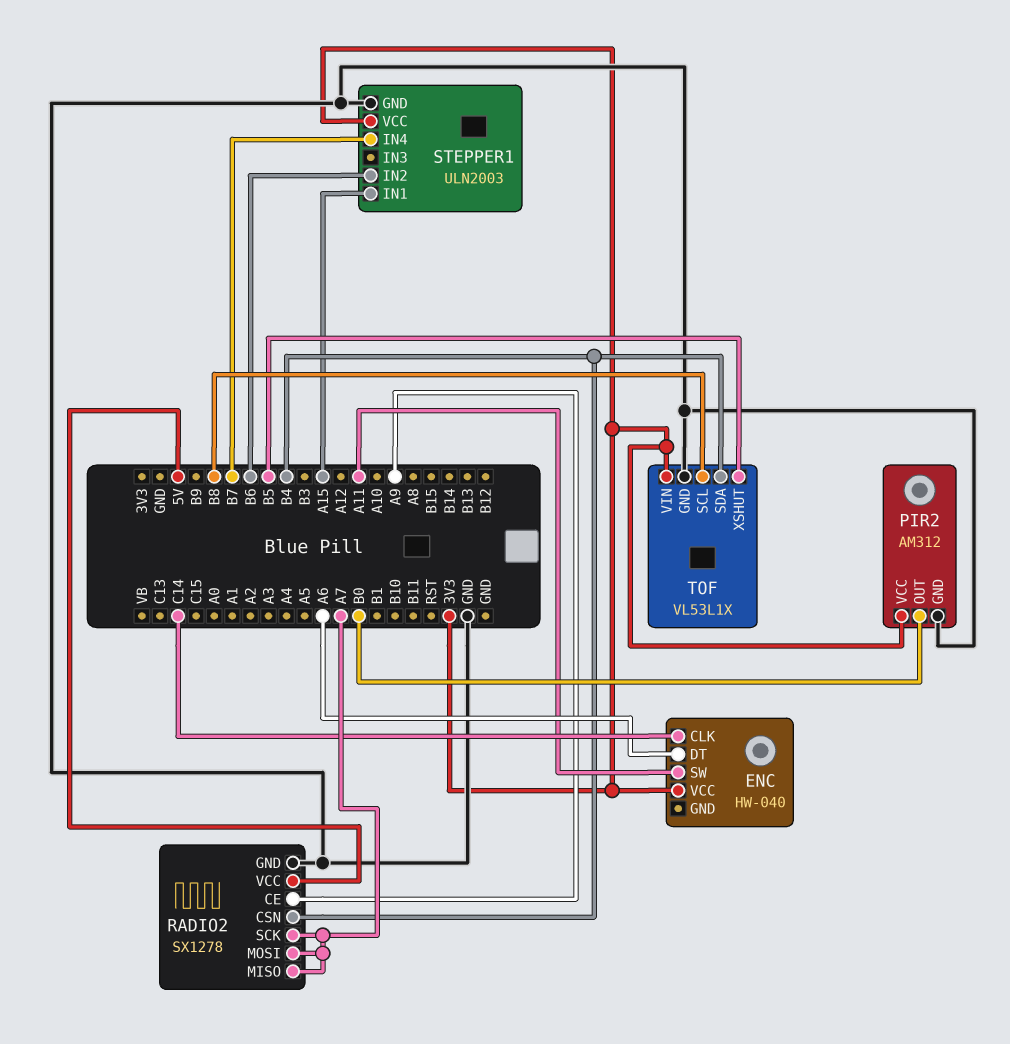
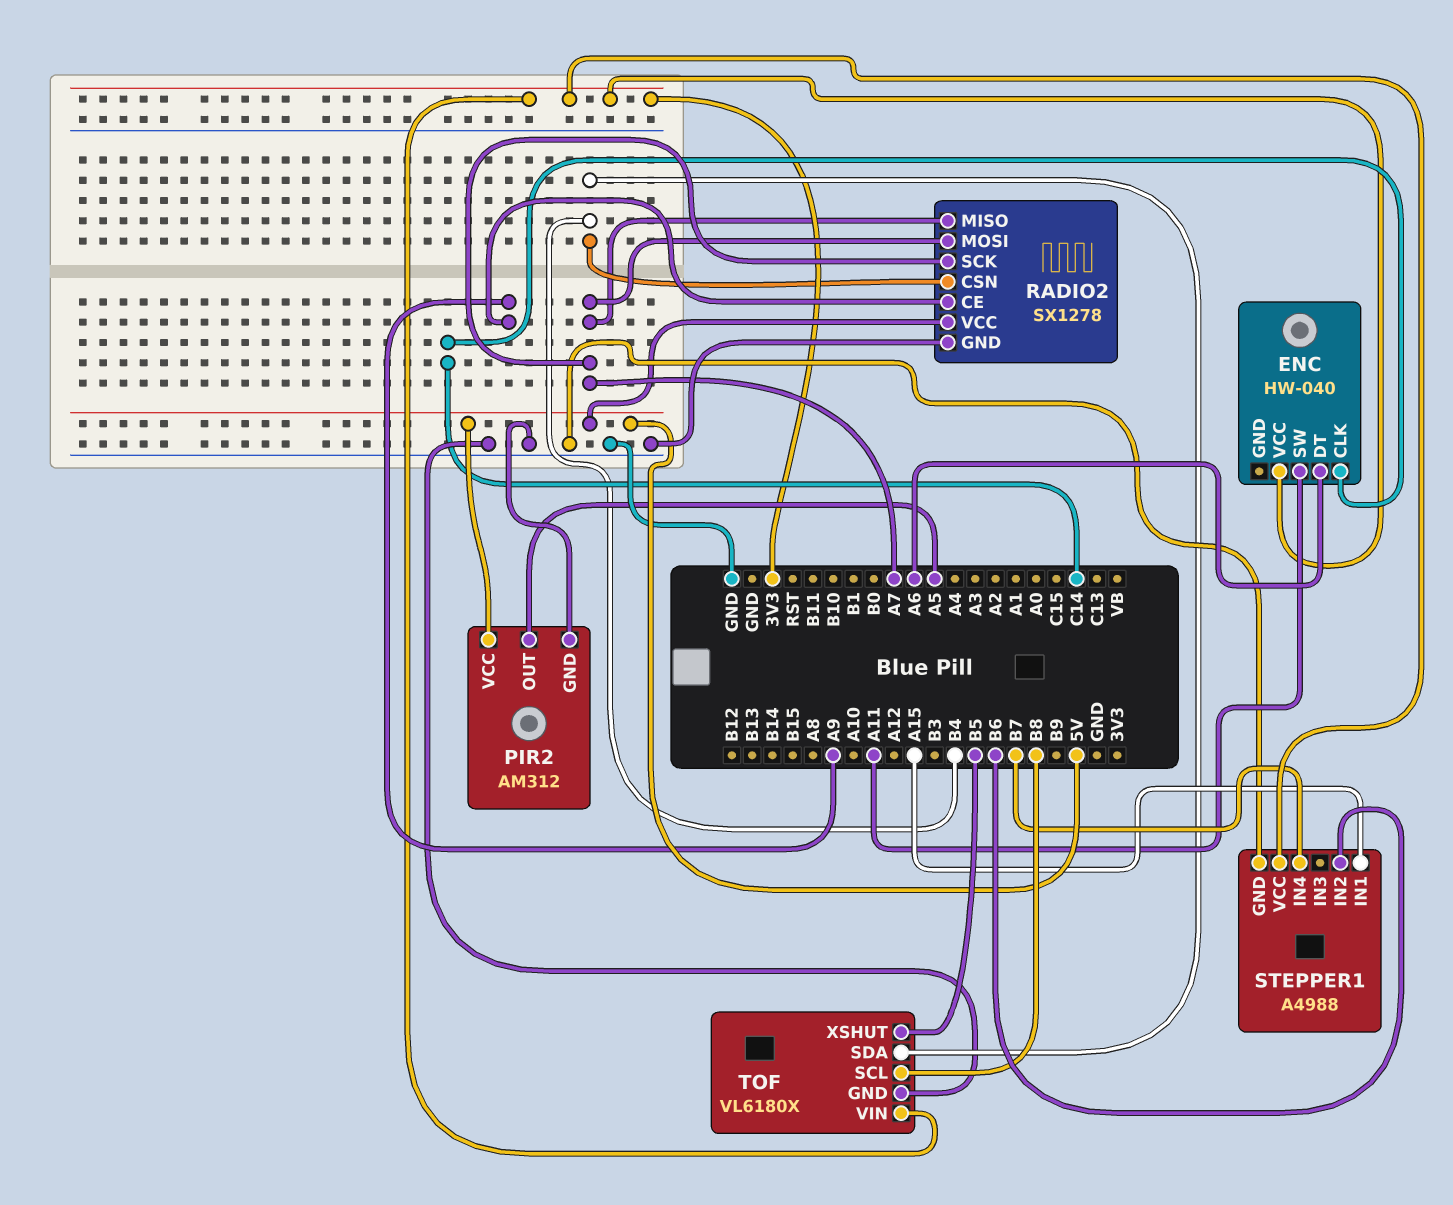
PIR2 pin OUT: B0 -> A5
PIR2 pin VCC: 3V3 -> 5V
STEPPER1: ULN2003 -> A4988
TOF: VL53L1X -> VL6180X

